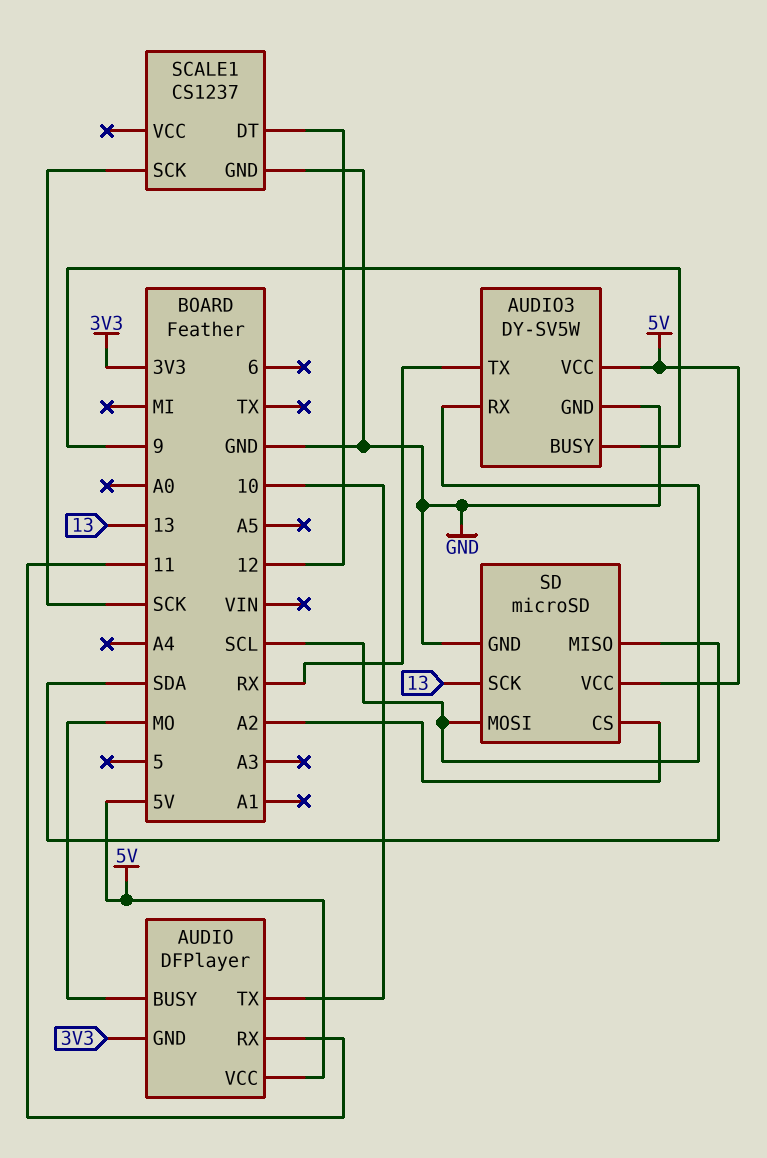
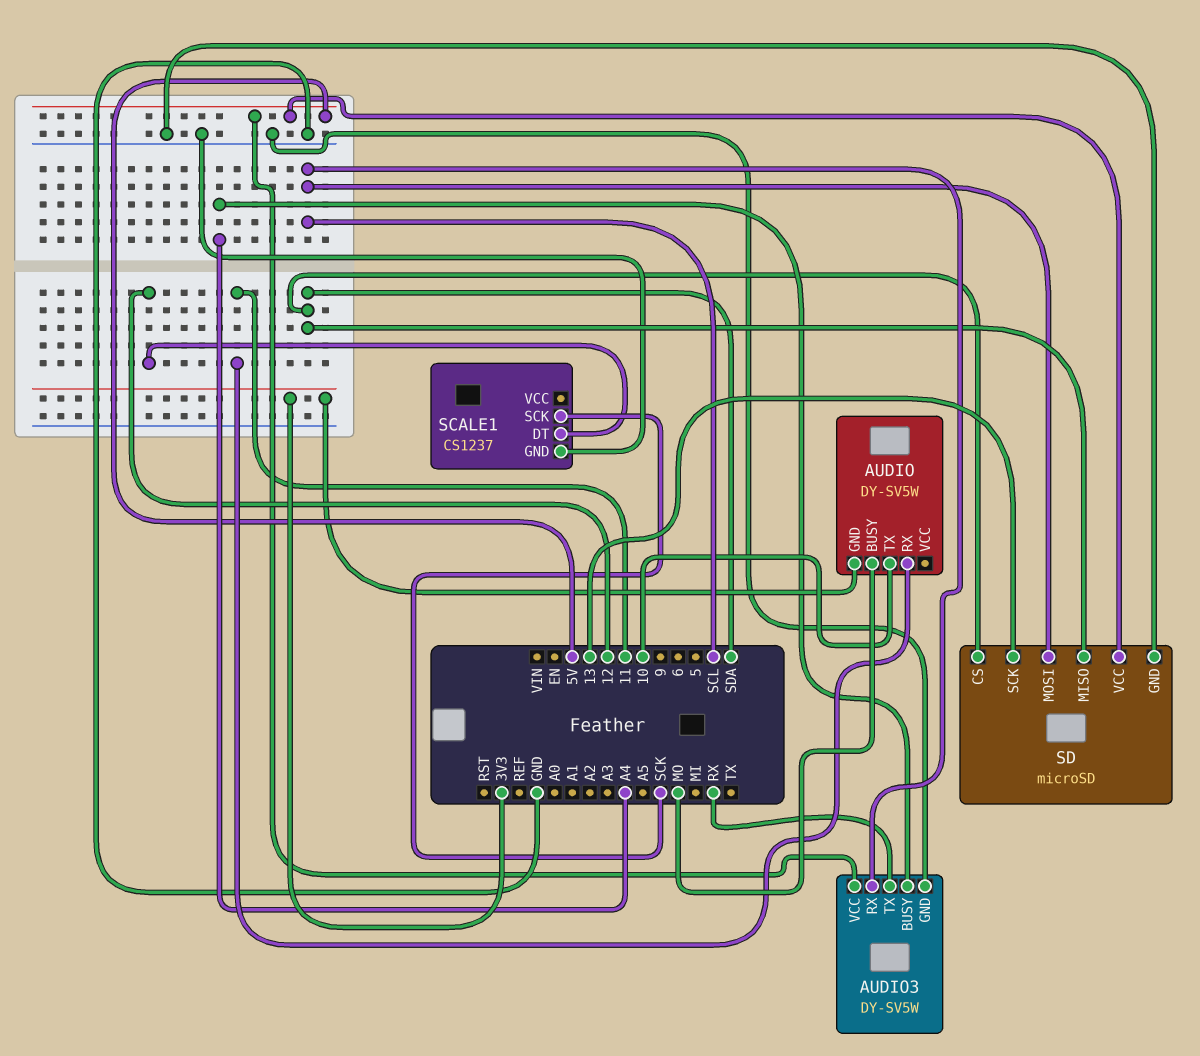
AUDIO: DFPlayer -> DY-SV5W
AUDIO pin VCC: 5V -> none
AUDIO3 pin BUSY: 9 -> A4
SD pin CS: A2 -> SDA

